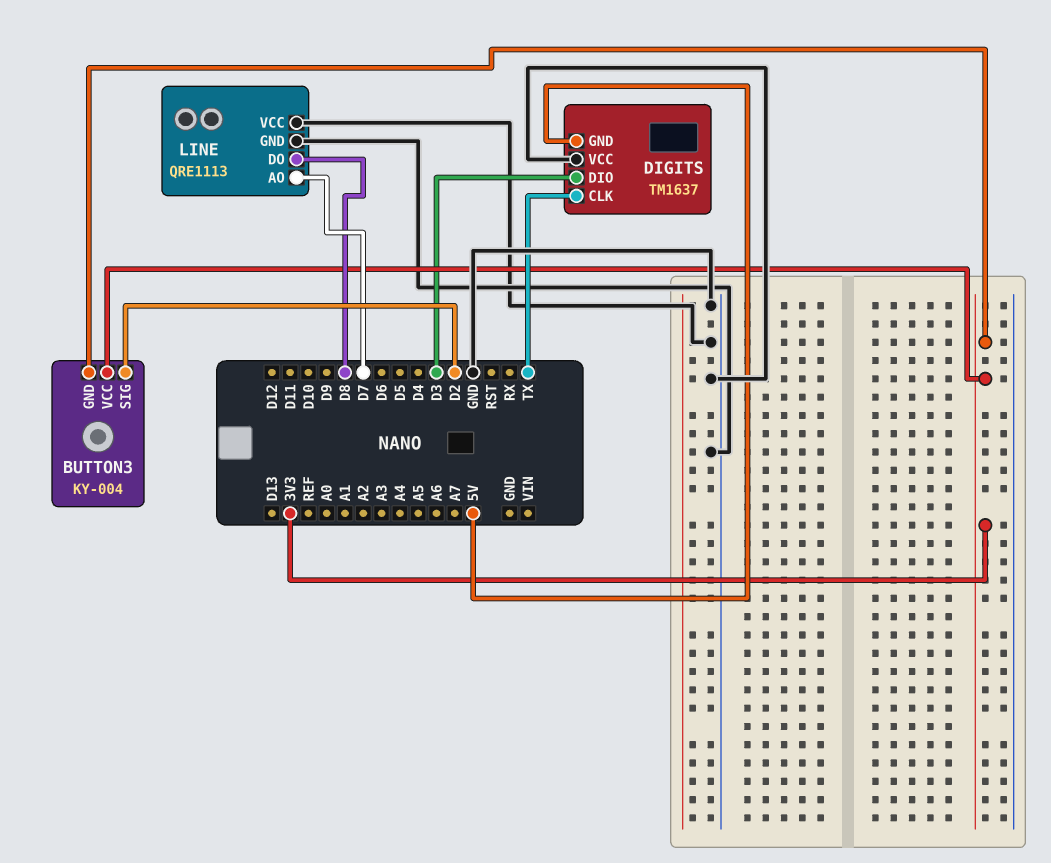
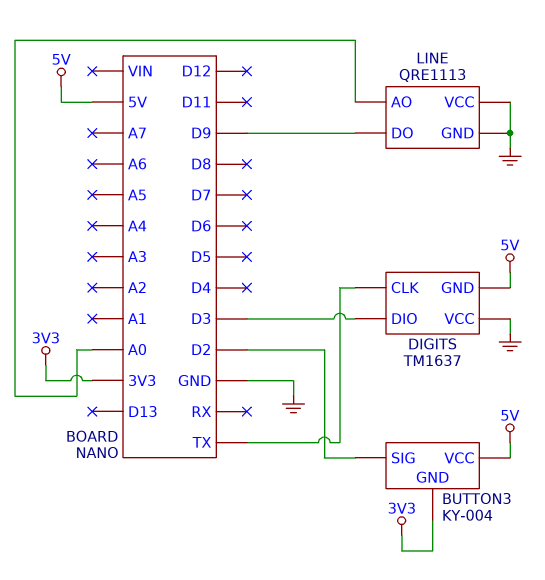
BUTTON3 pin VCC: 3V3 -> 5V
LINE pin AO: D7 -> A0
LINE pin DO: D8 -> D9

